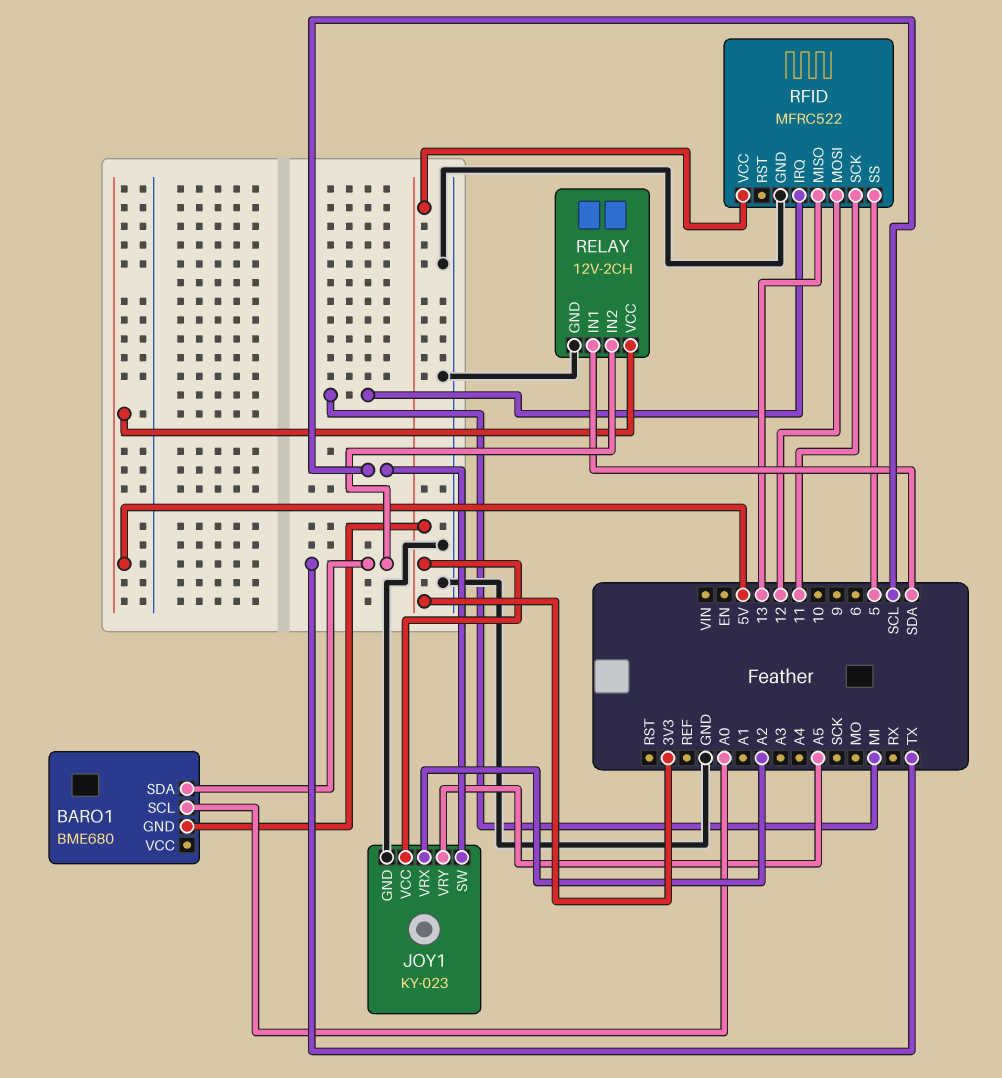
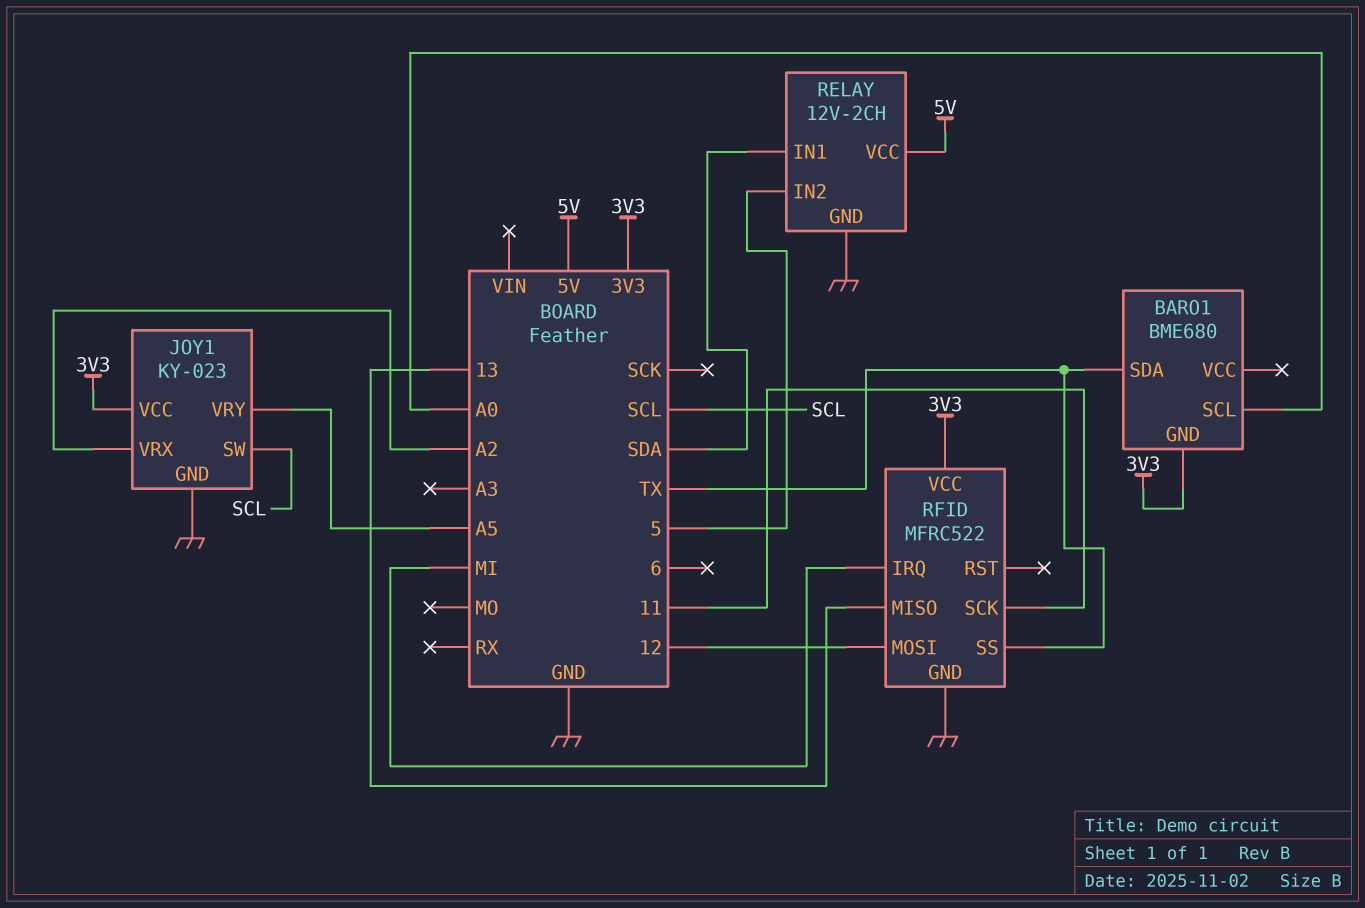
RELAY pin IN2: TX -> 5
RFID pin SS: 5 -> TX

